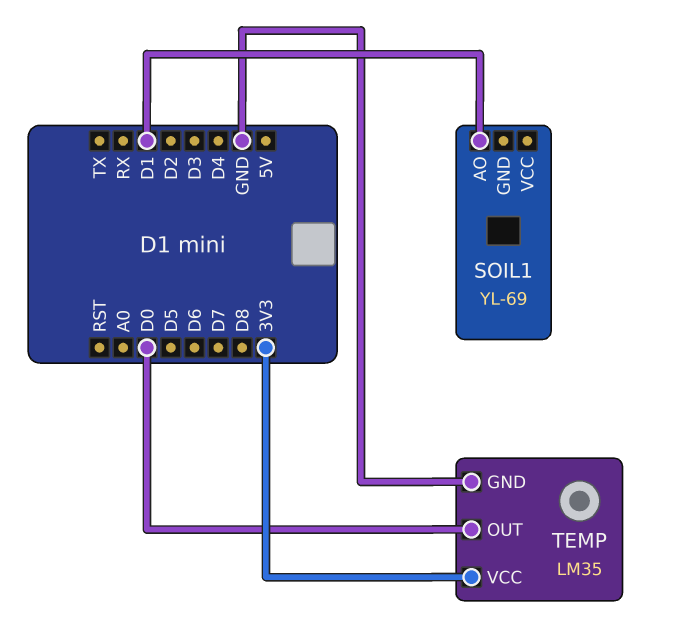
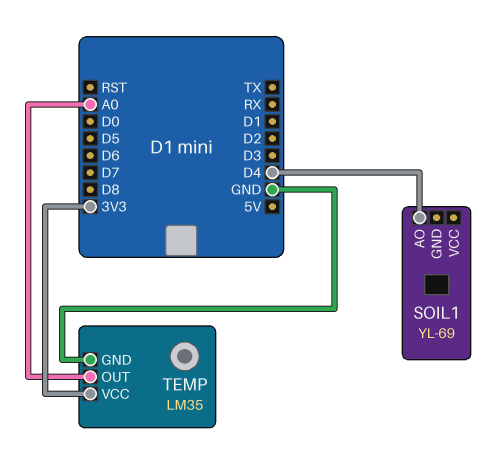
SOIL1 pin AO: D1 -> D4
TEMP pin OUT: D0 -> A0

